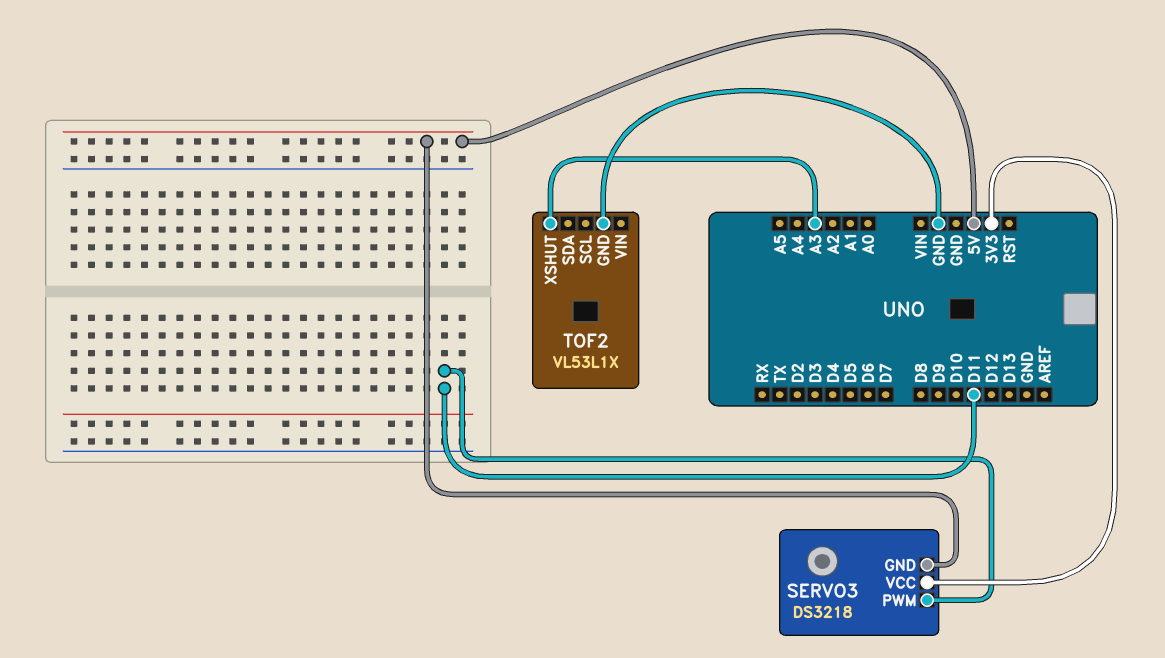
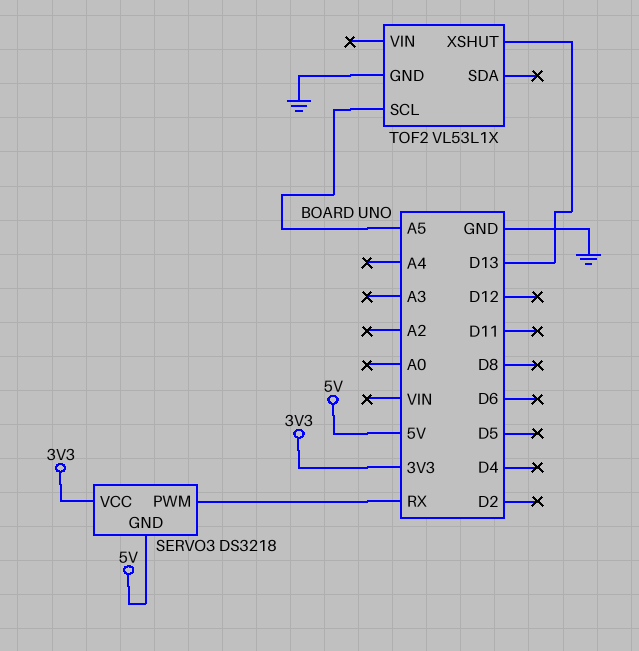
SERVO3 pin PWM: D11 -> RX
TOF2 pin SCL: none -> A5
TOF2 pin XSHUT: A3 -> D13

